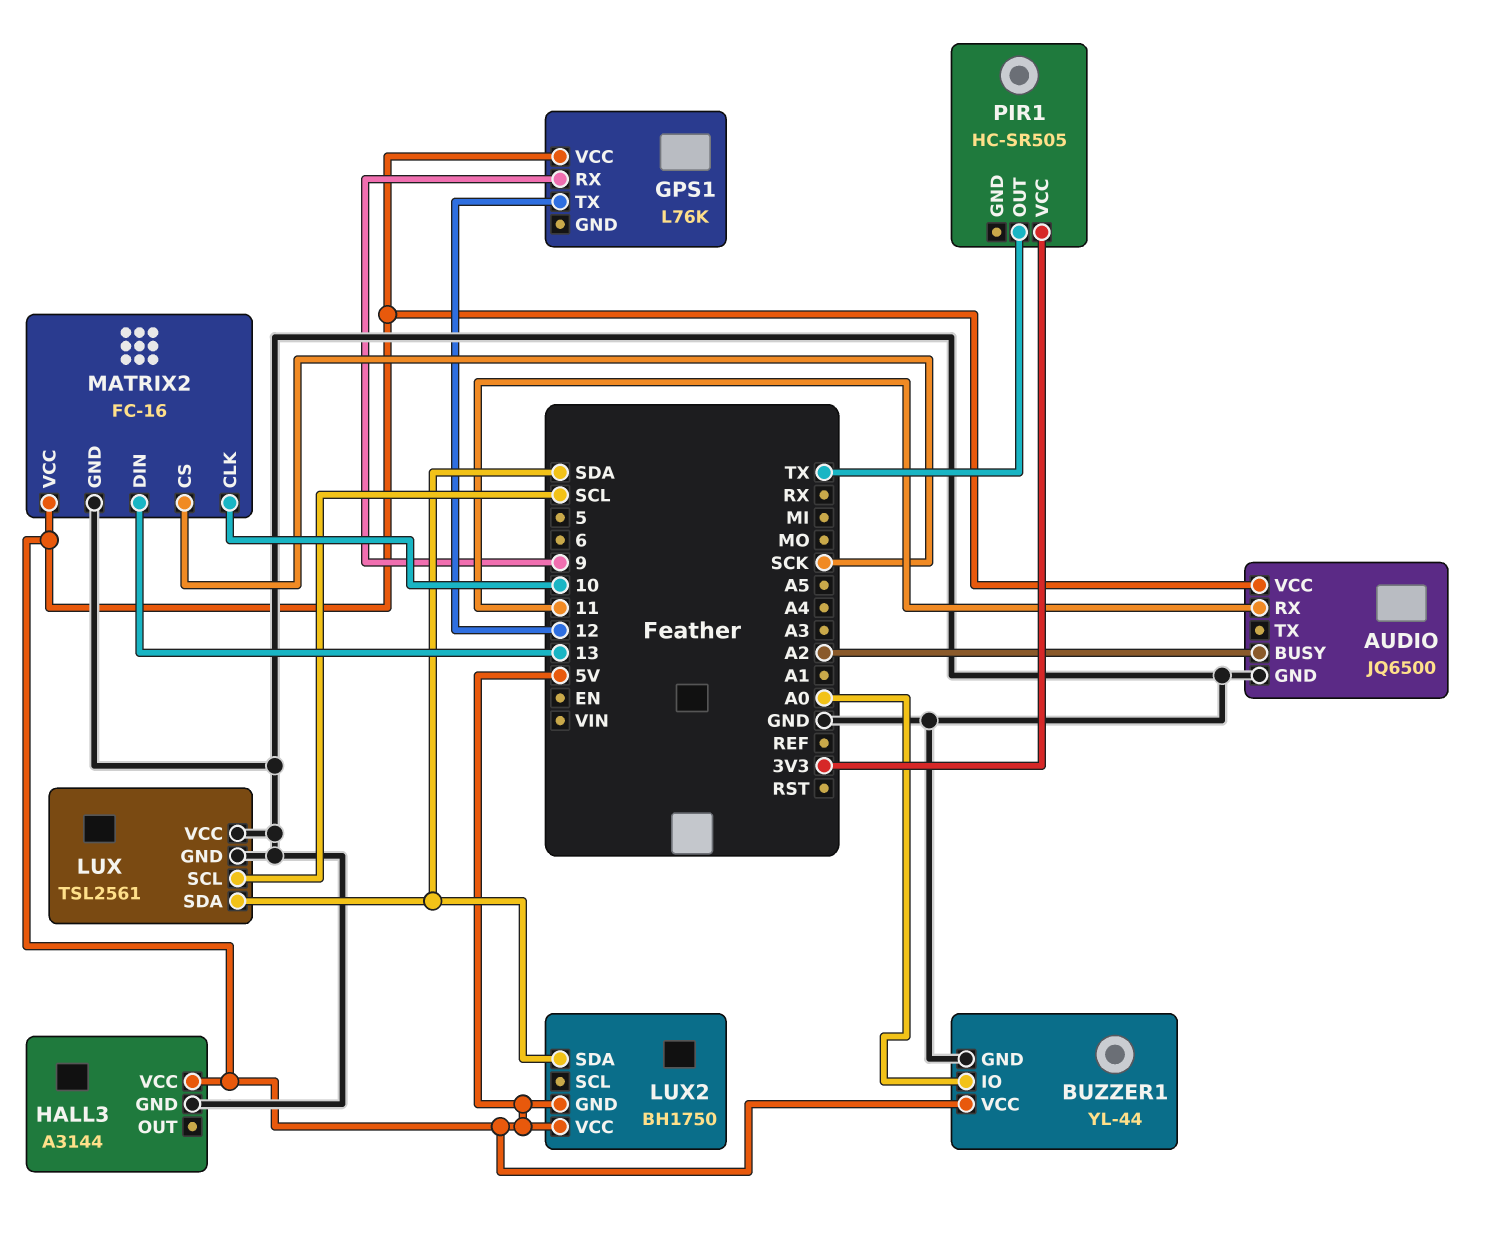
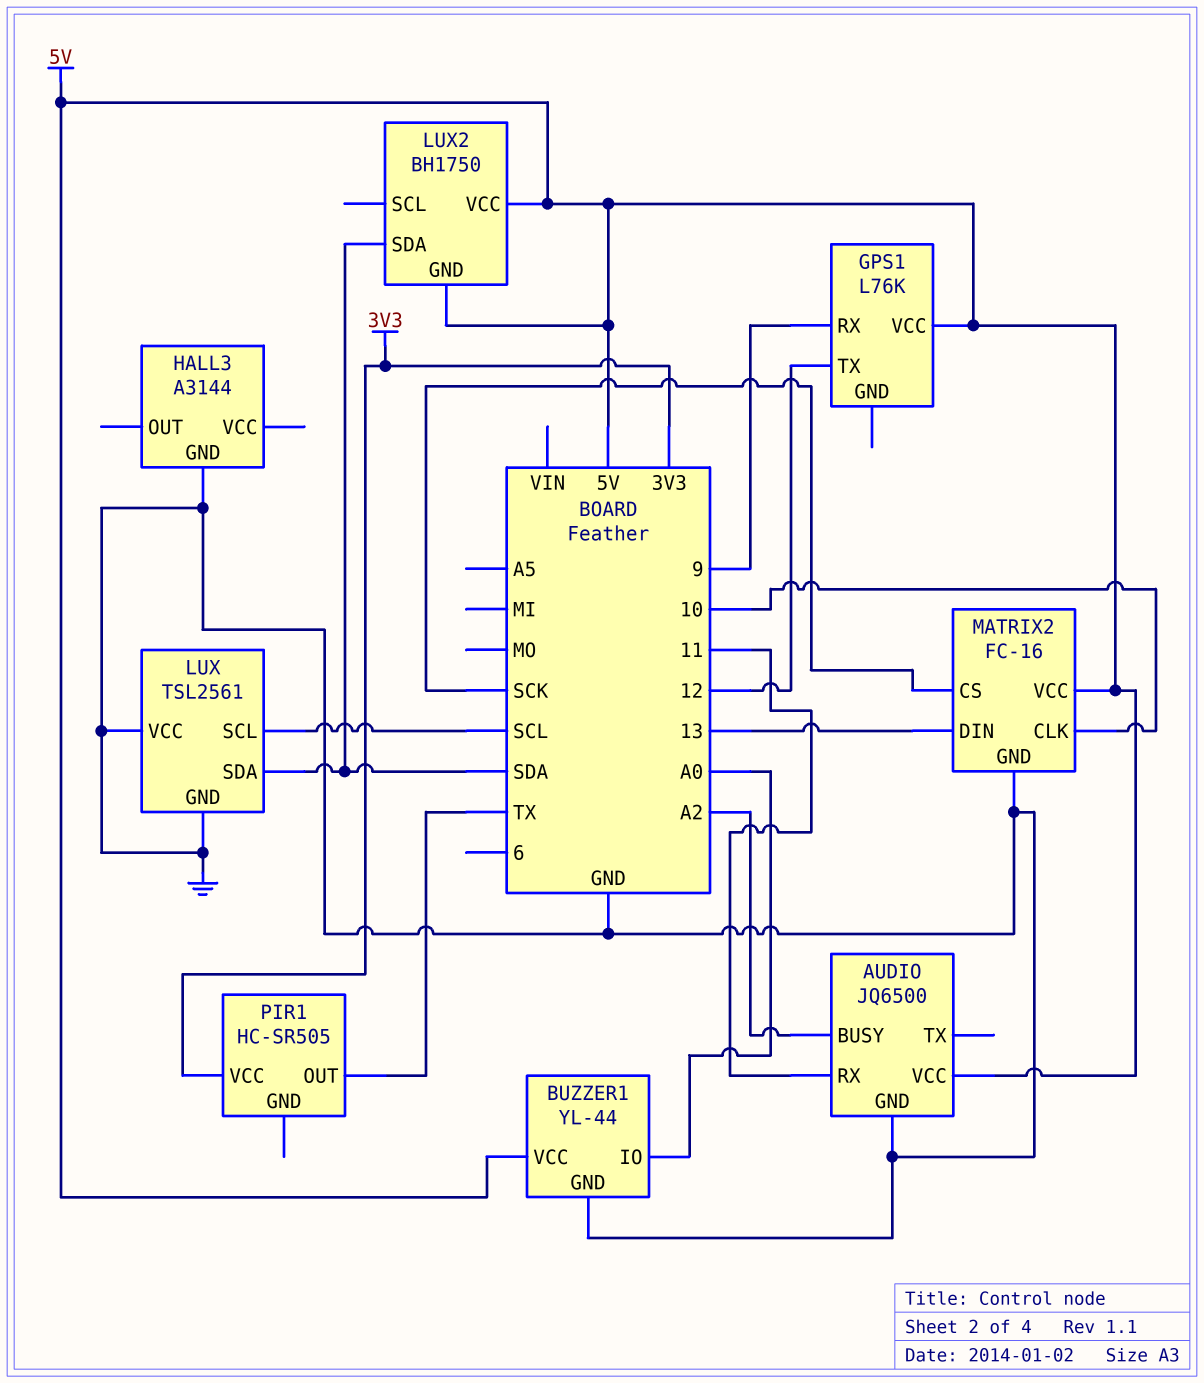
HALL3 pin VCC: 5V -> none

